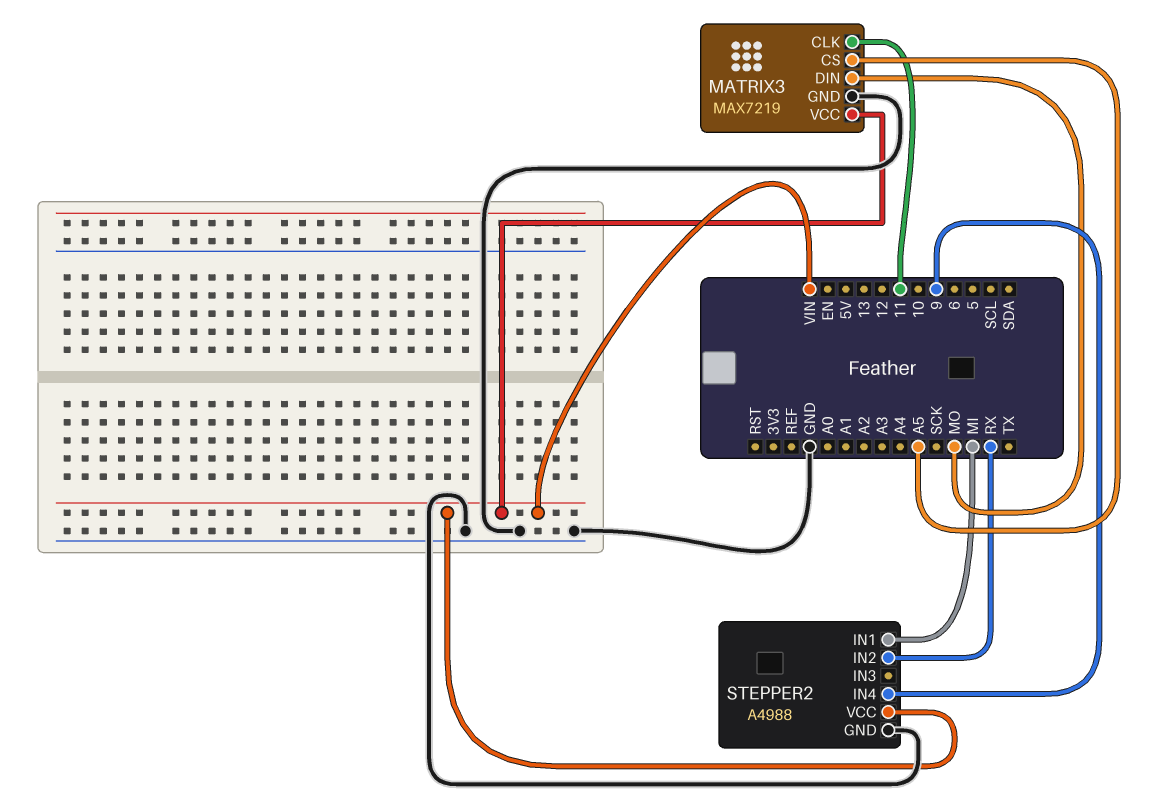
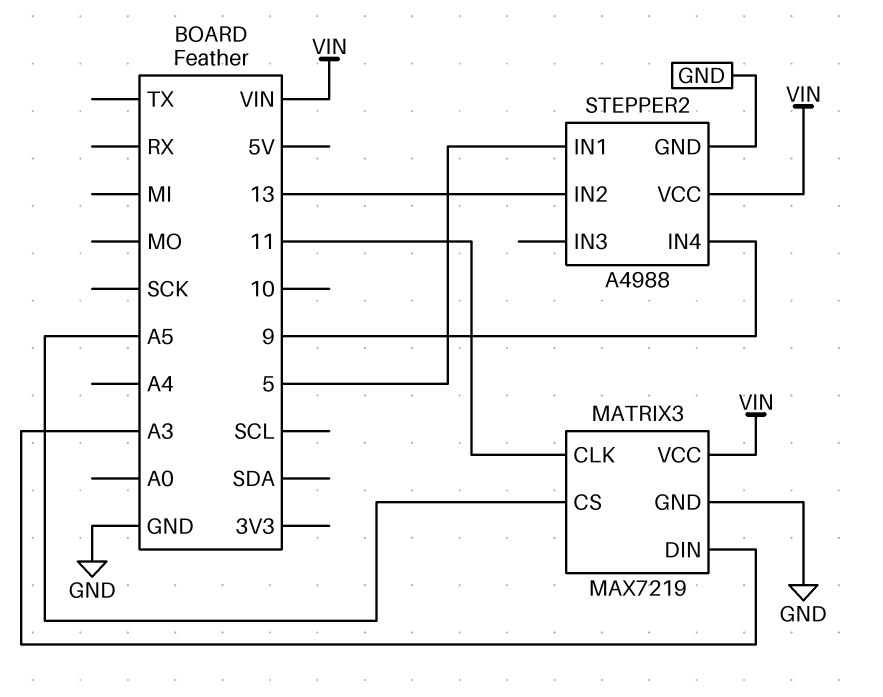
MATRIX3 pin DIN: MO -> A3
STEPPER2 pin IN1: MI -> 5
STEPPER2 pin IN2: RX -> 13

